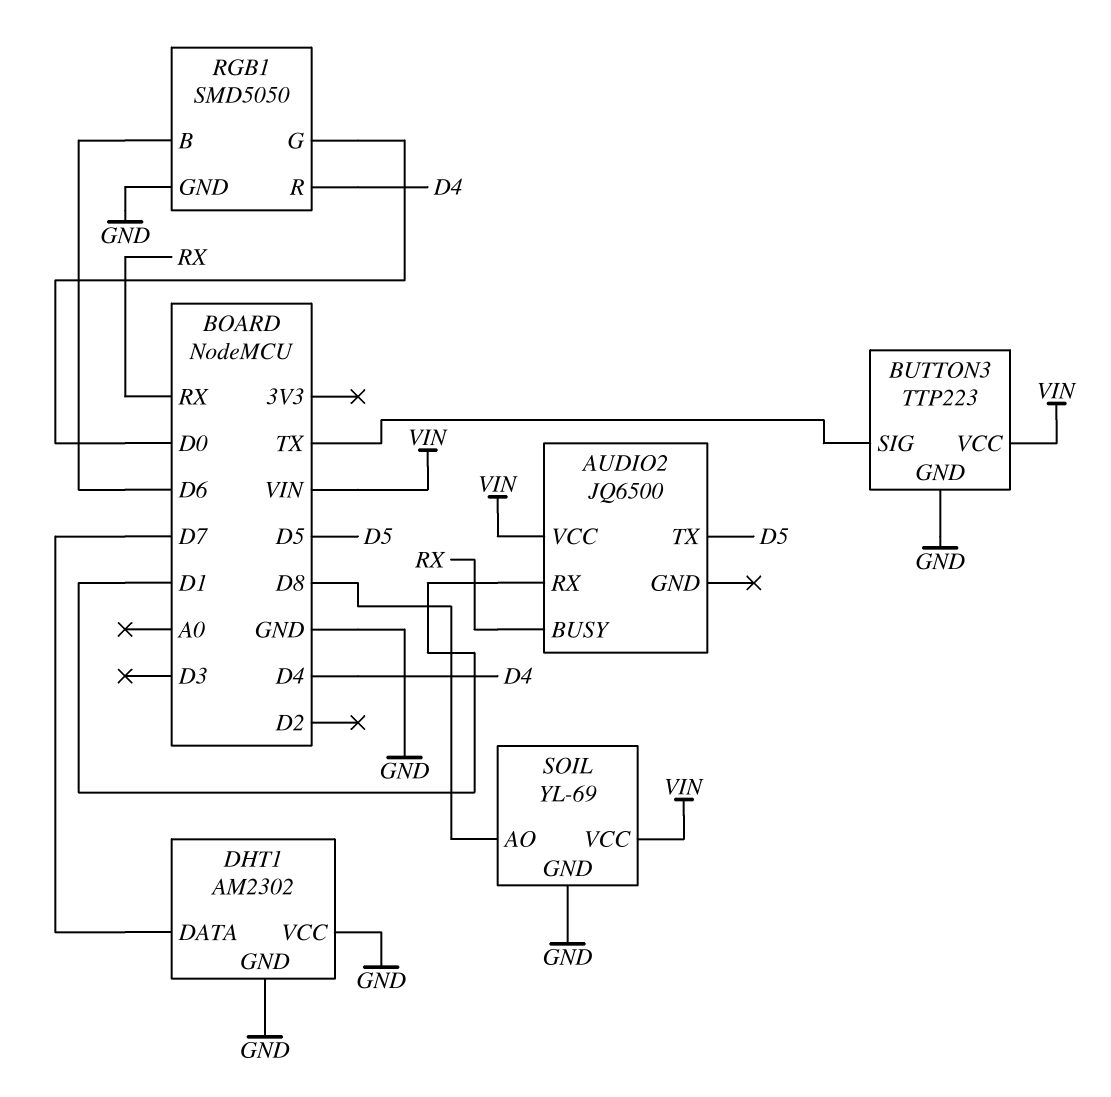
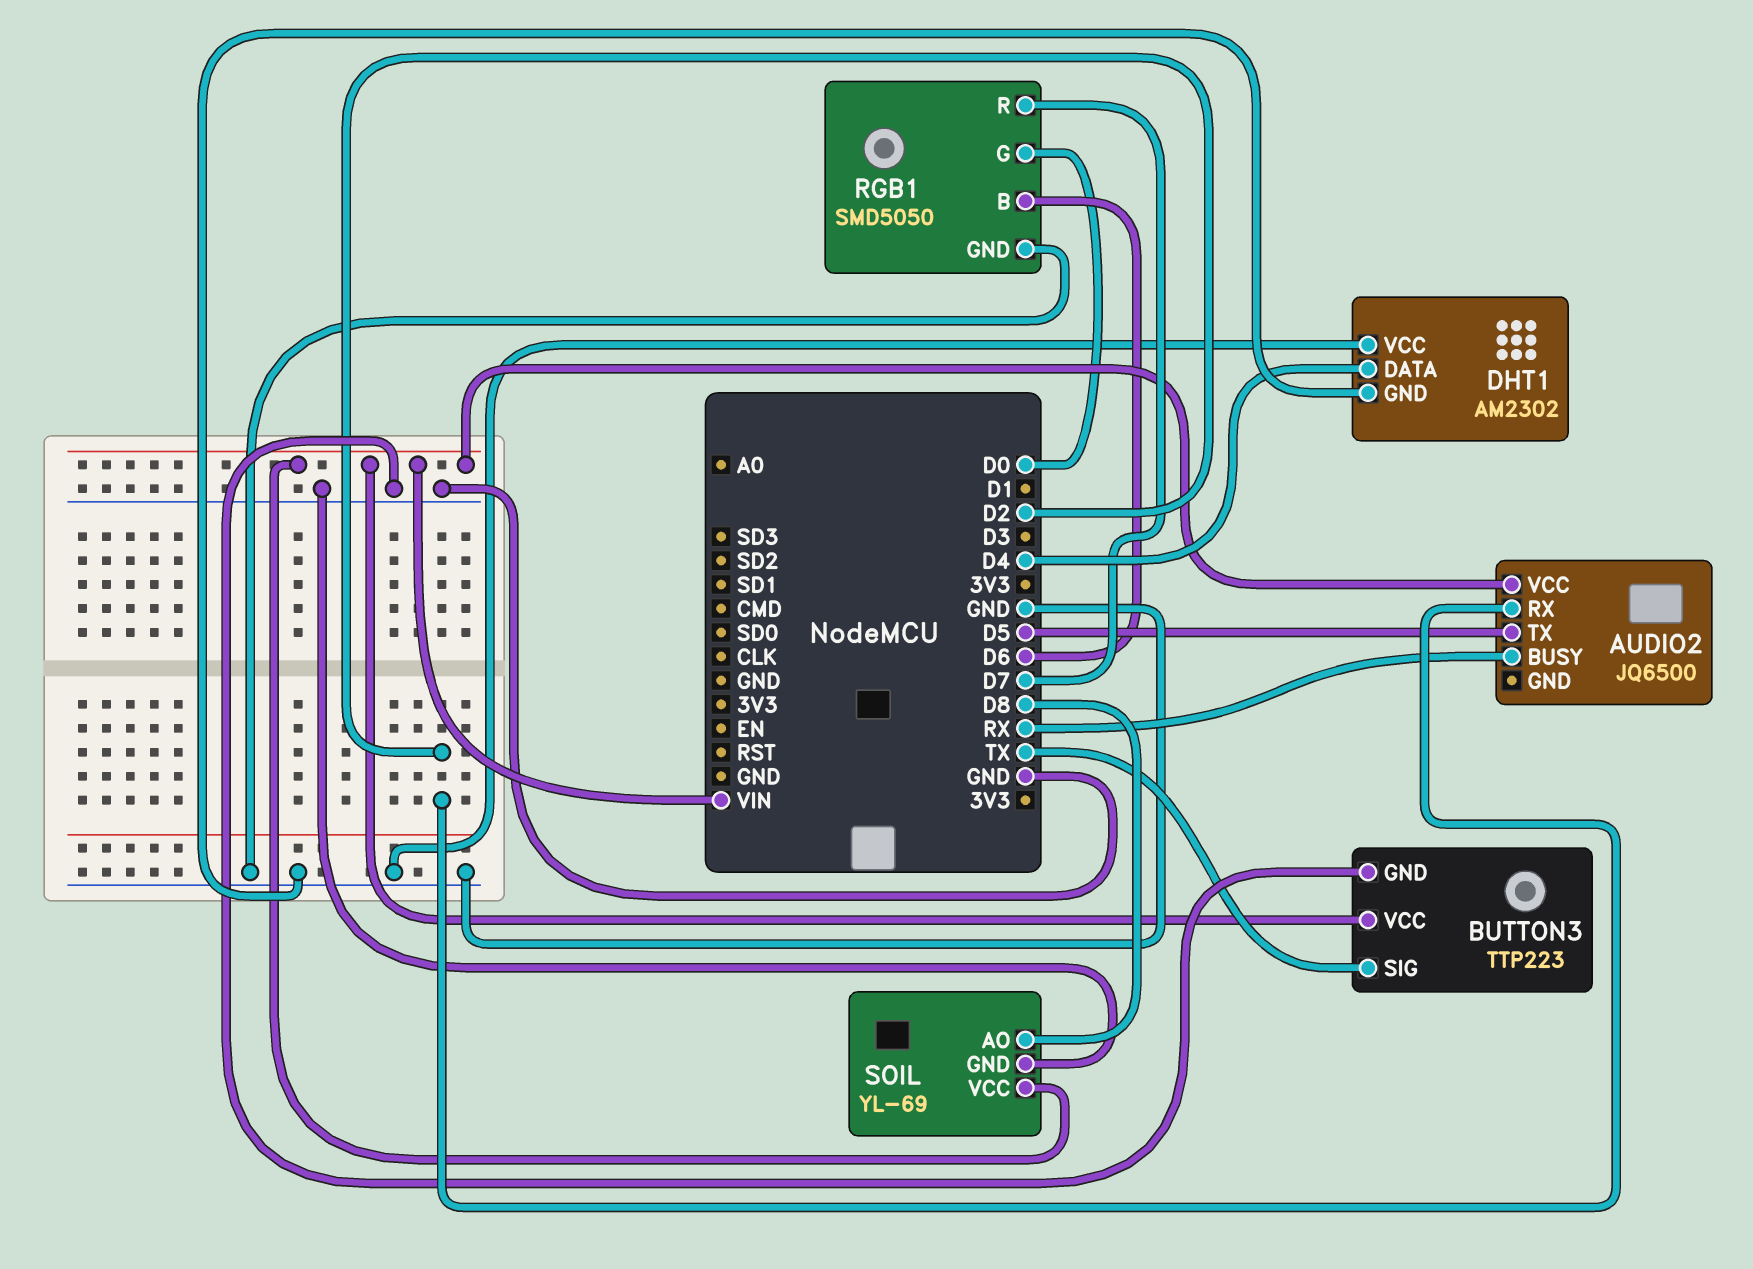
AUDIO2 pin RX: D1 -> D2
DHT1 pin DATA: D7 -> D4
RGB1 pin R: D4 -> D7

